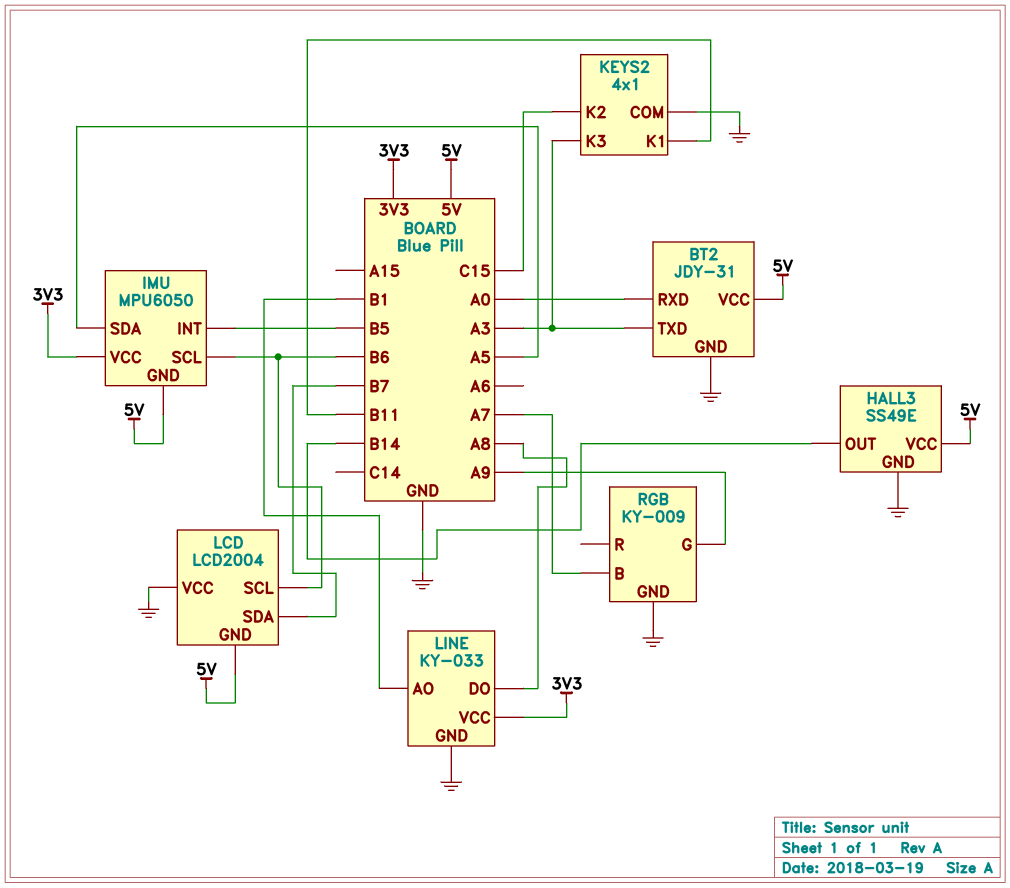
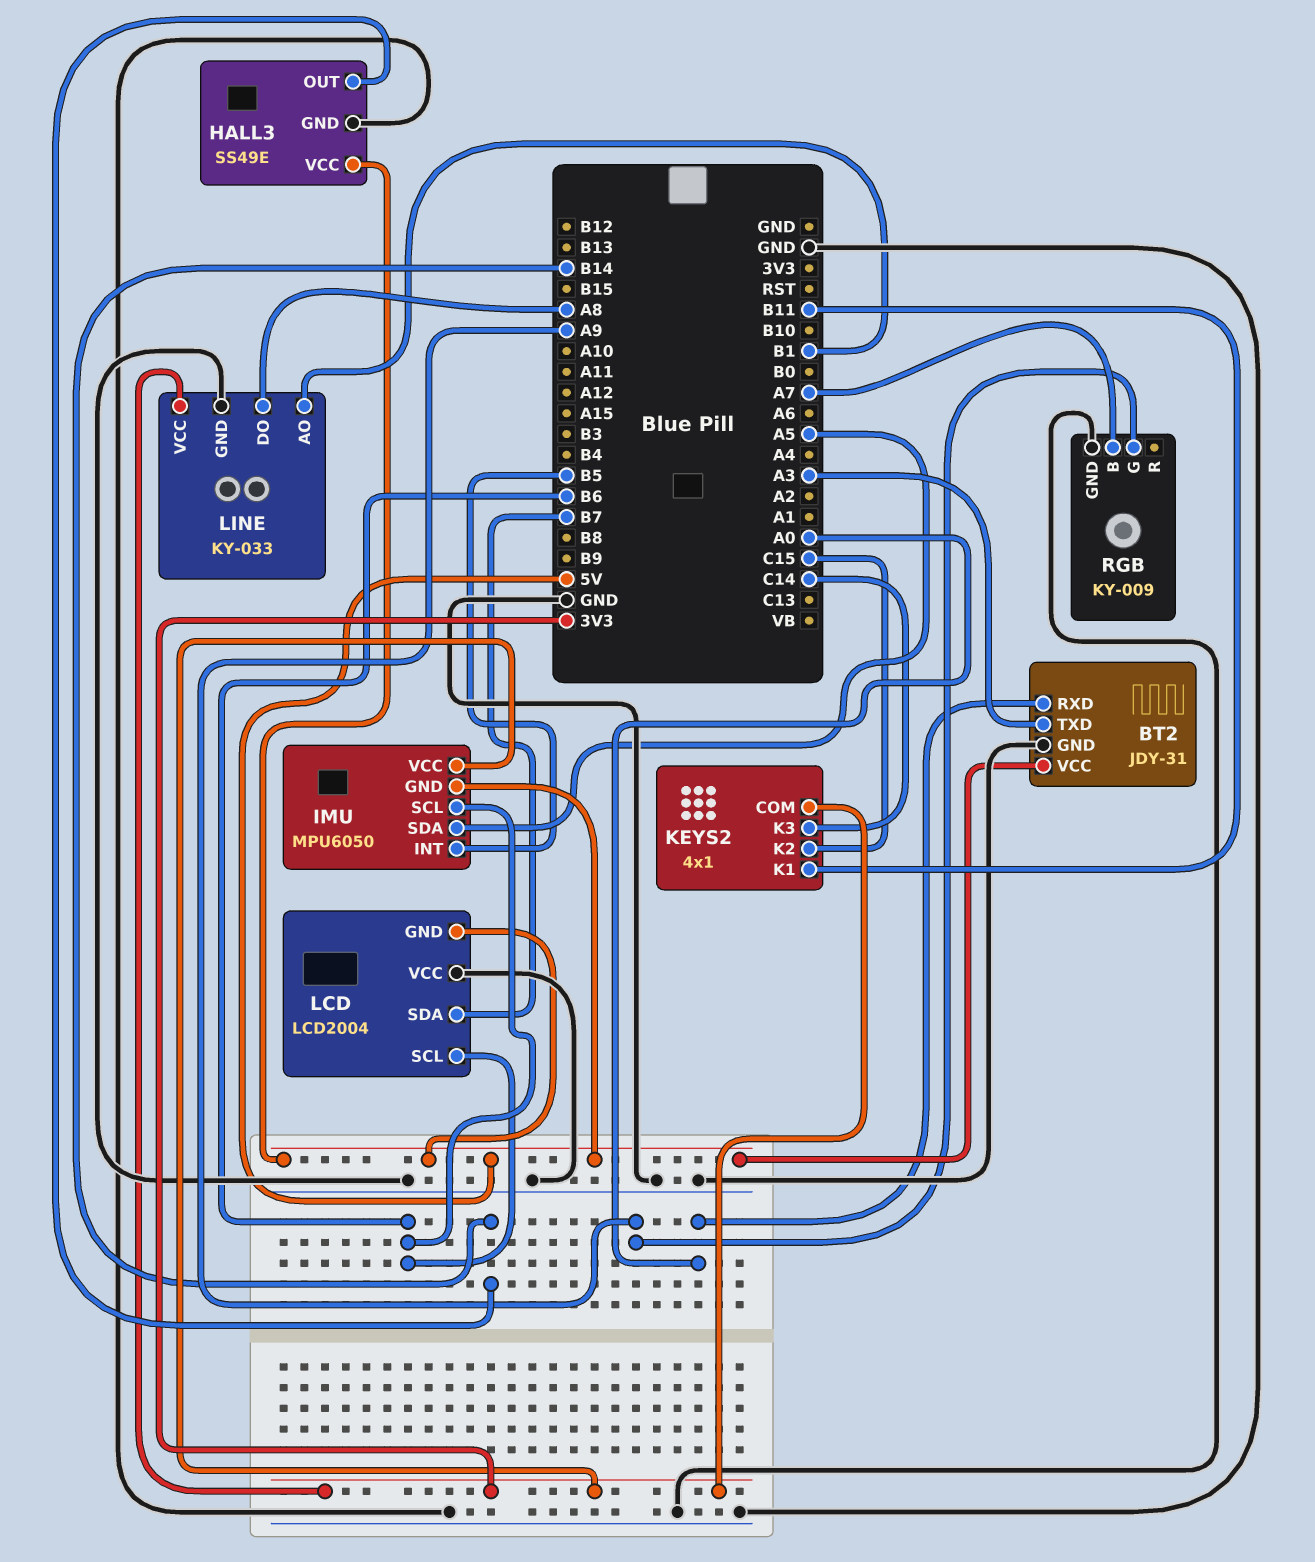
KEYS2 pin COM: GND -> 3V3
KEYS2 pin K3: A3 -> C14

